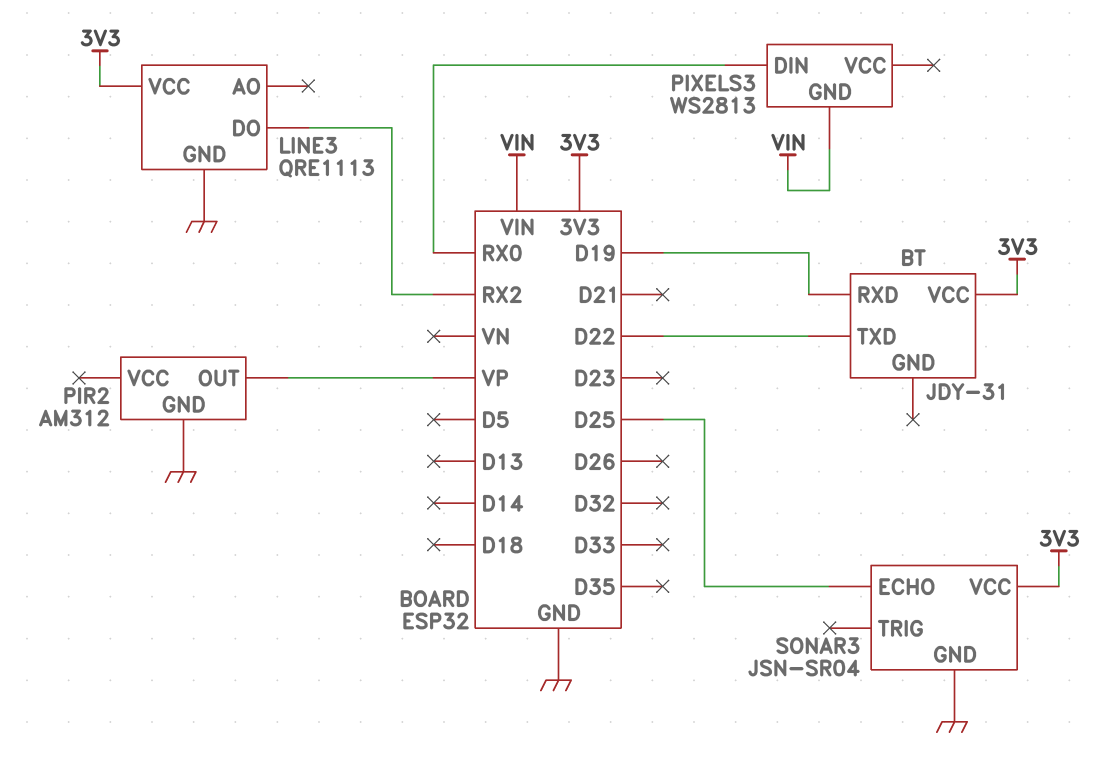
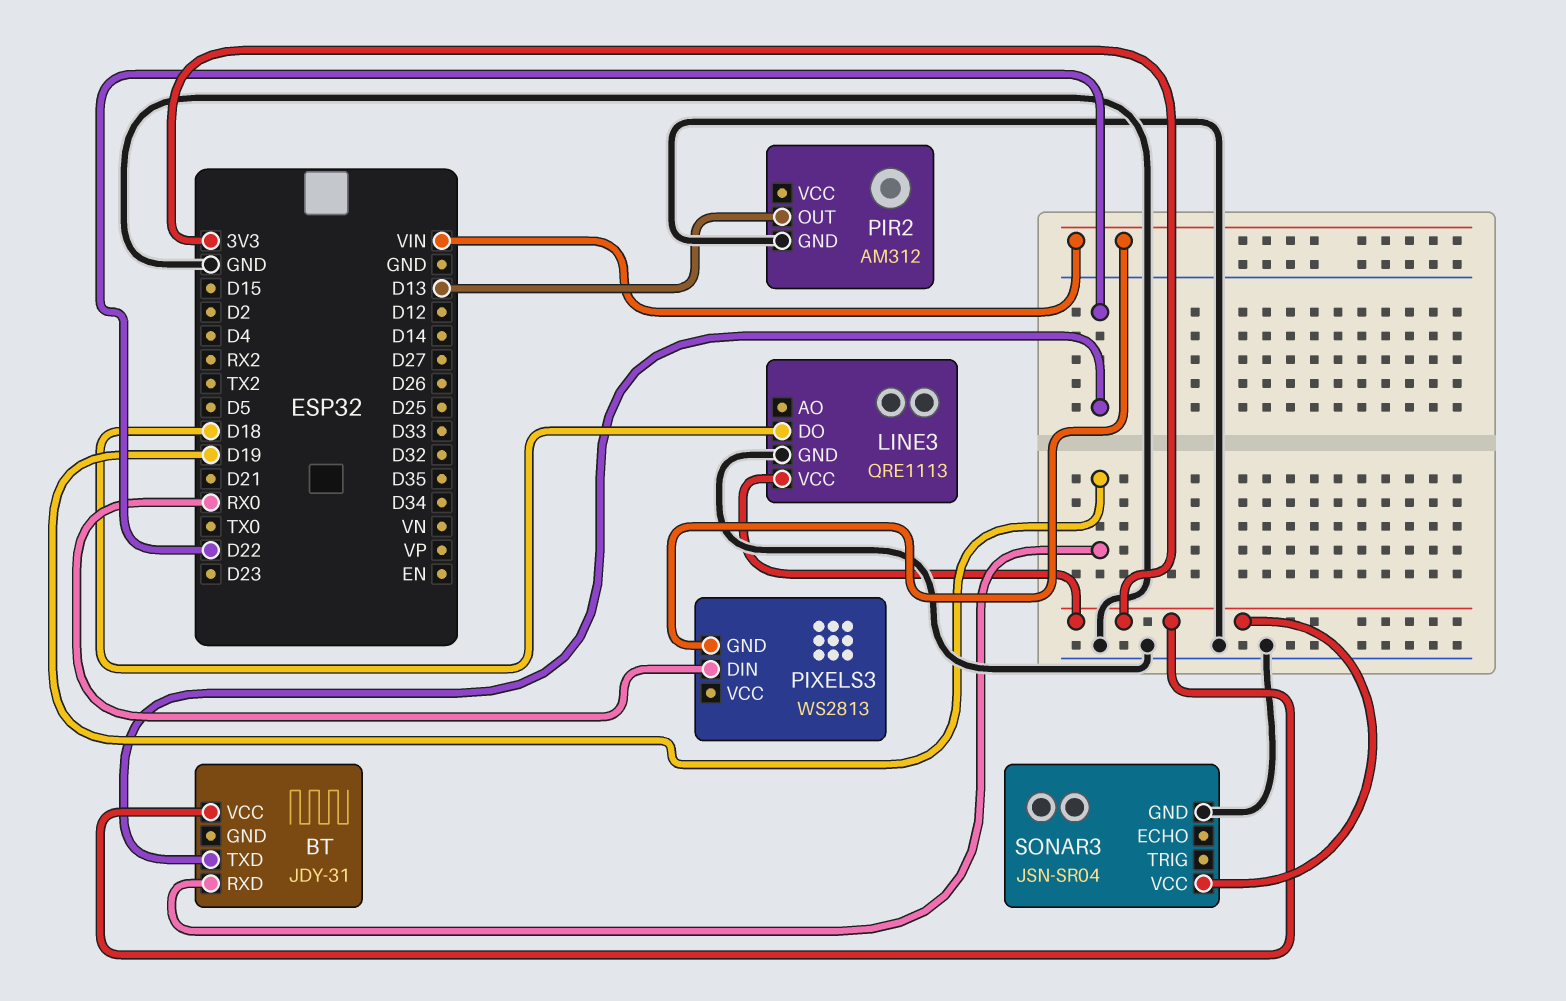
LINE3 pin DO: RX2 -> D18
PIR2 pin OUT: VP -> D13
SONAR3 pin ECHO: D25 -> none

